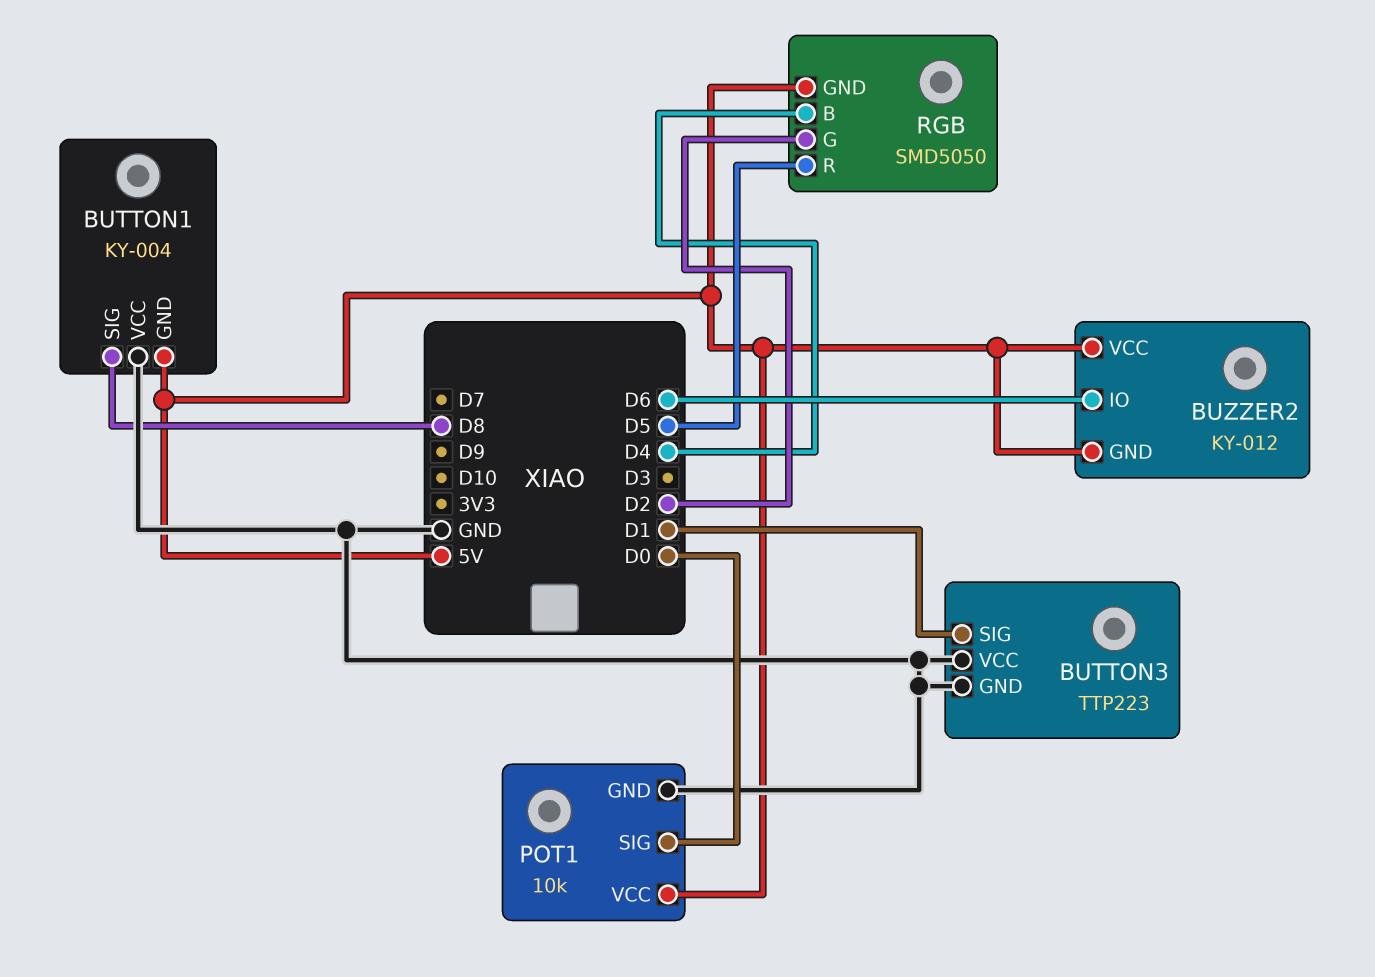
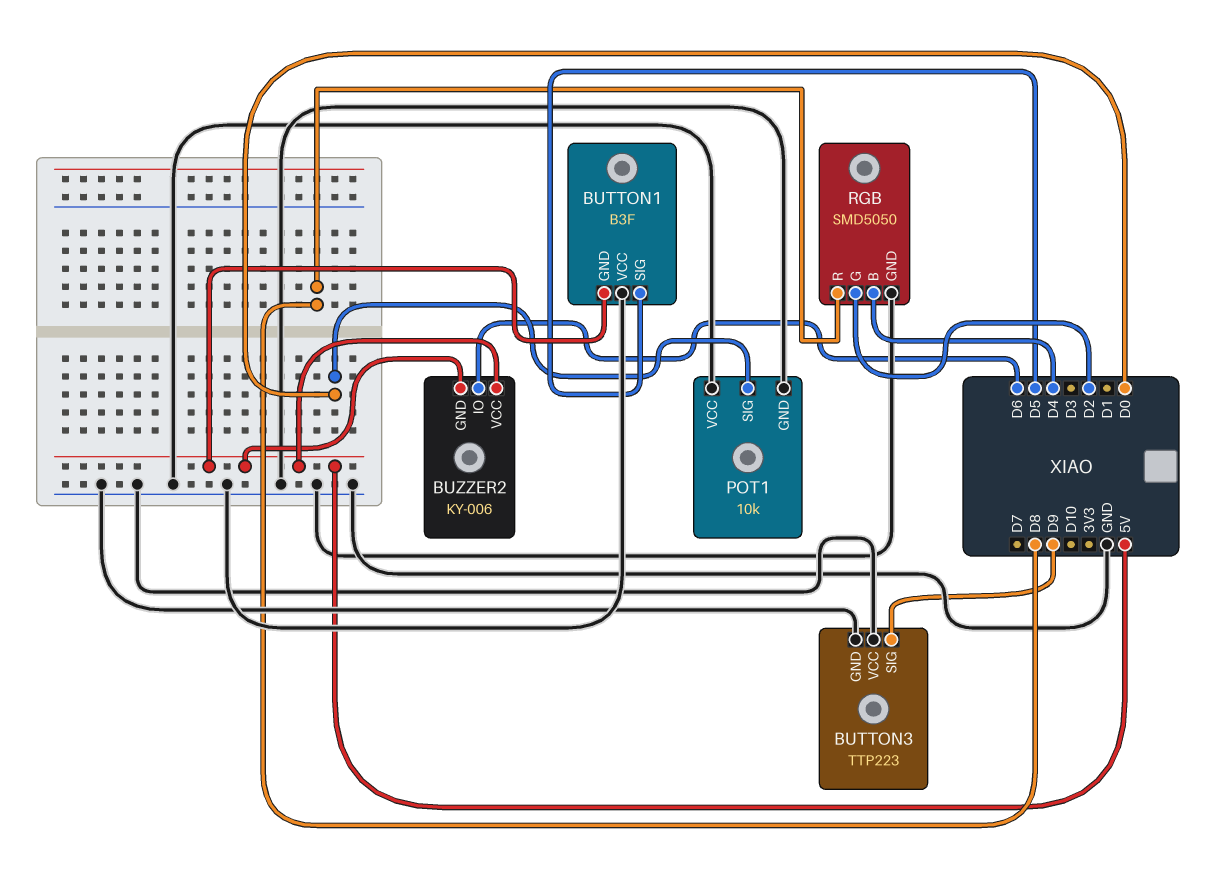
BUTTON1: KY-004 -> B3F
BUTTON1 pin SIG: D8 -> D5
BUTTON3 pin SIG: D1 -> D9
BUZZER2: KY-012 -> KY-006
POT1 pin VCC: 5V -> GND
RGB pin GND: 5V -> GND
RGB pin R: D5 -> D8

